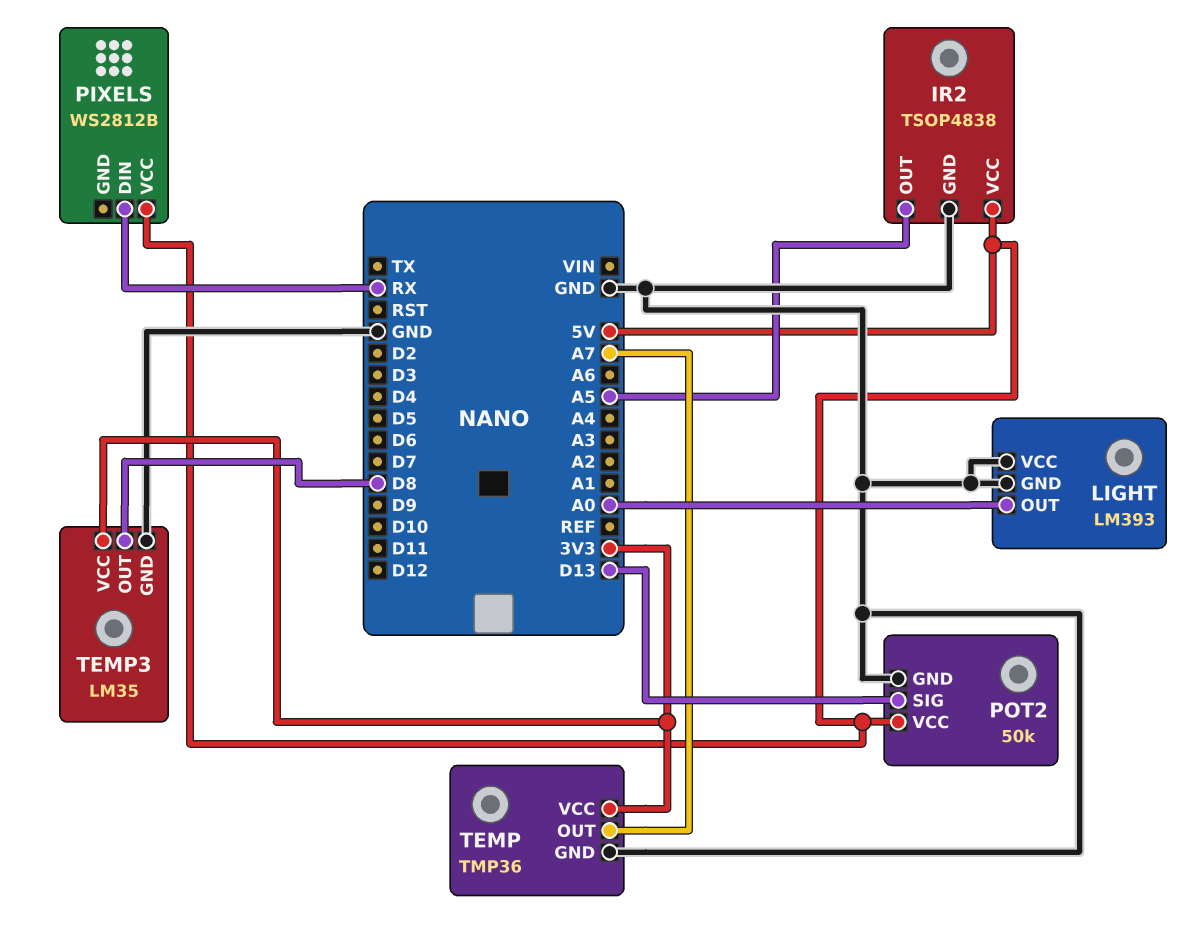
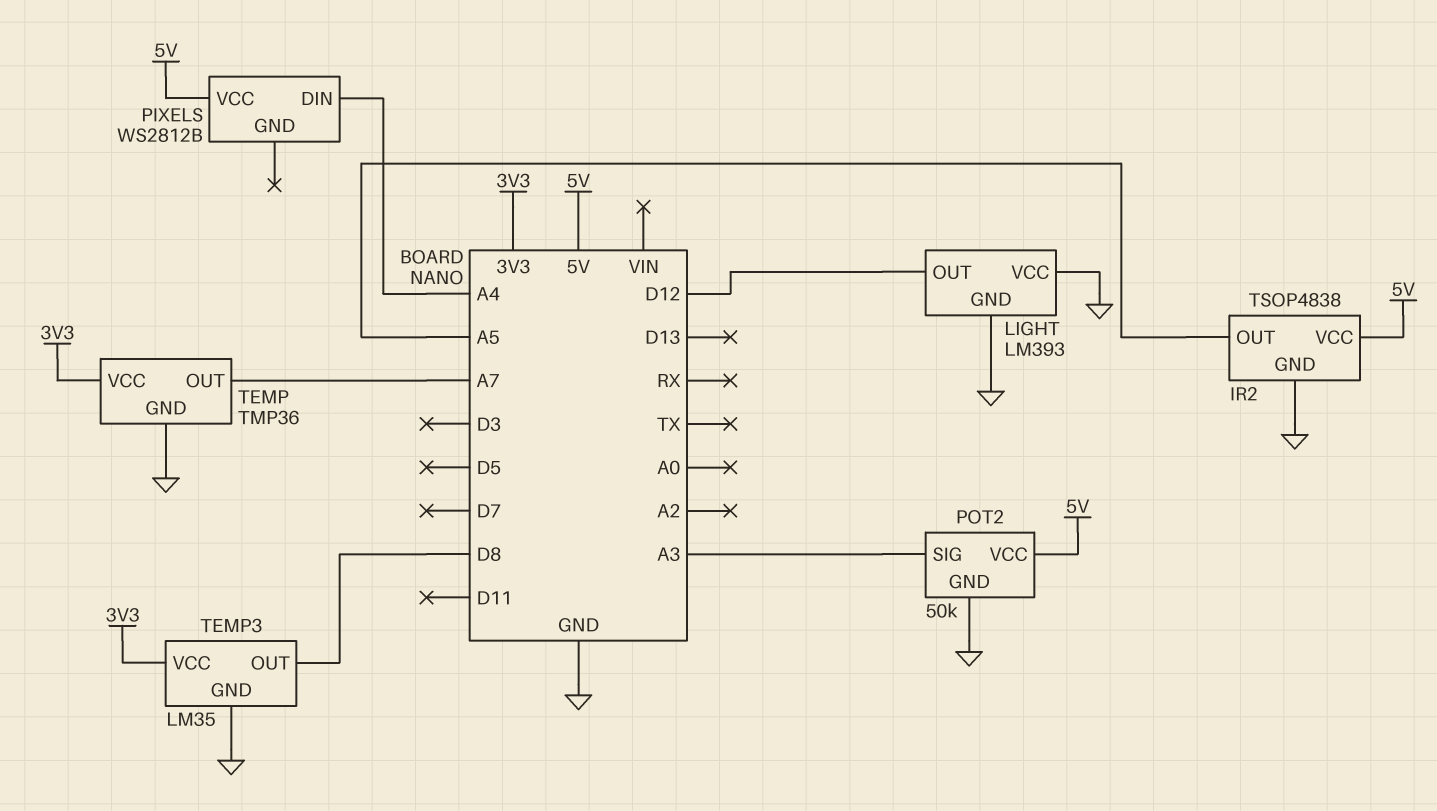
LIGHT pin OUT: A0 -> D12
PIXELS pin DIN: RX -> A4
POT2 pin SIG: D13 -> A3

